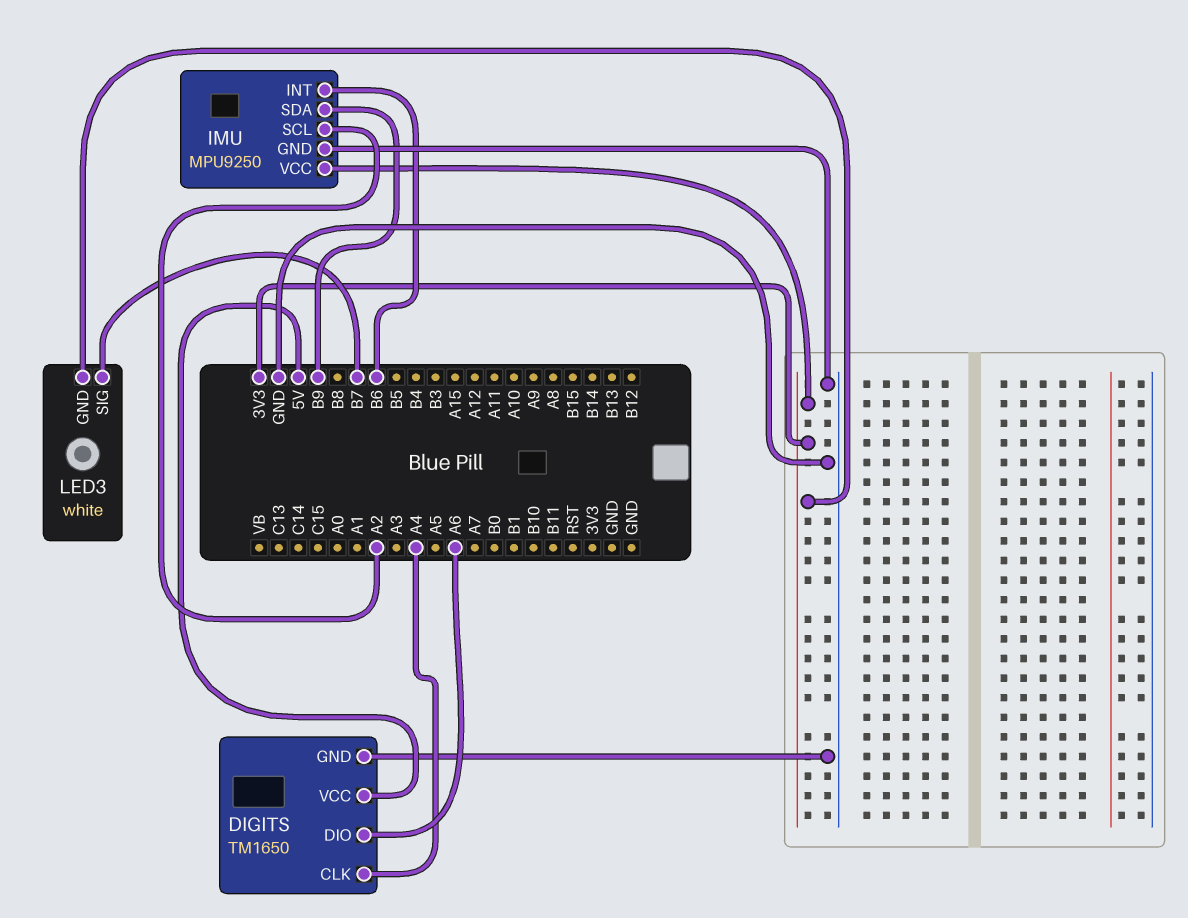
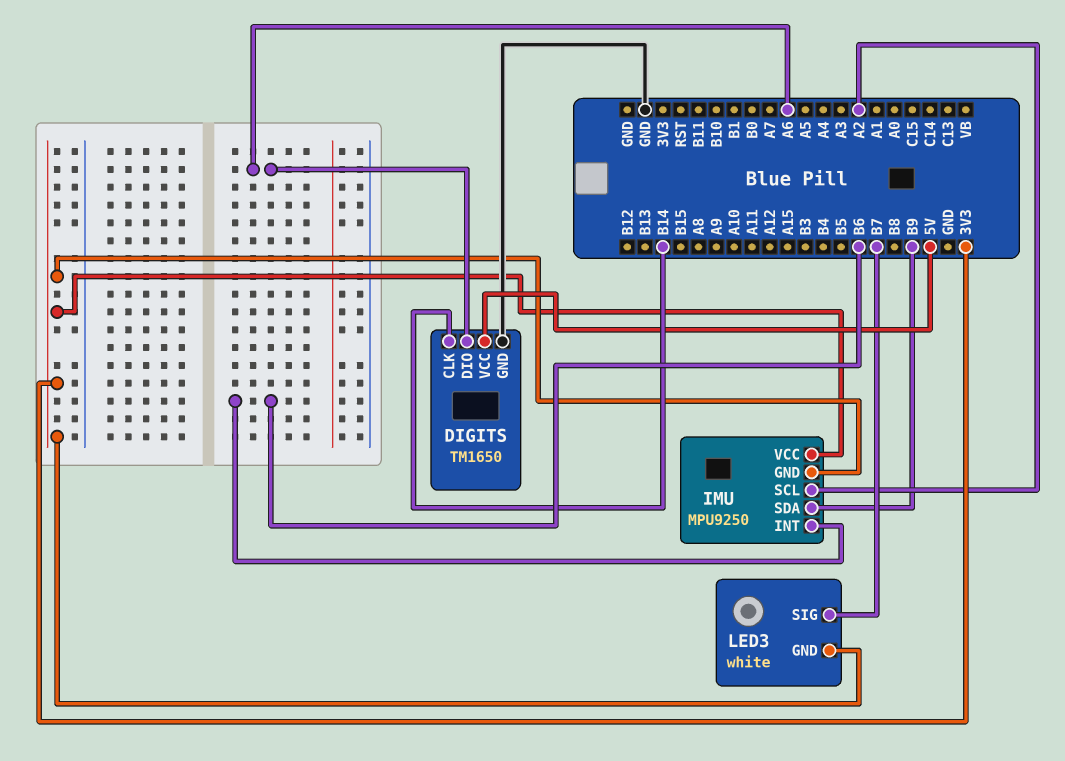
DIGITS pin CLK: A4 -> B14
IMU pin GND: GND -> 3V3

